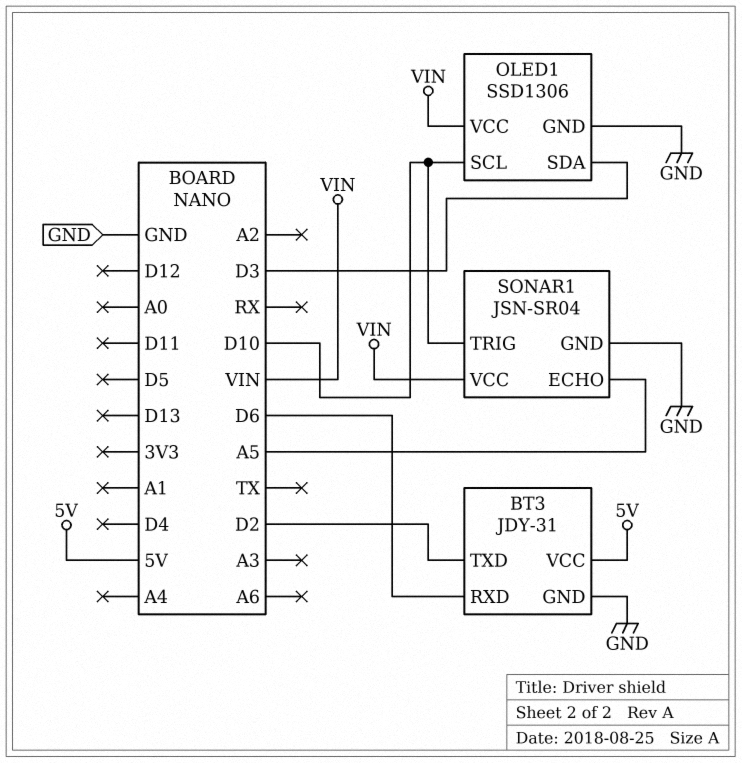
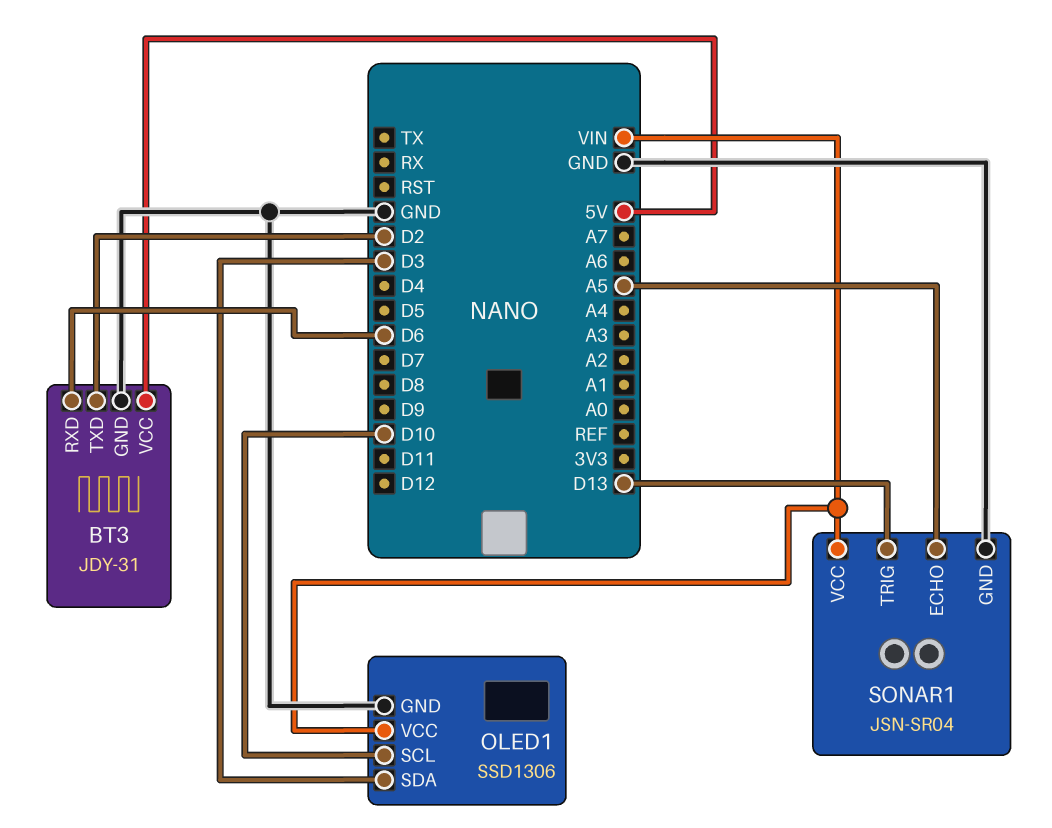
SONAR1 pin TRIG: D10 -> D13

